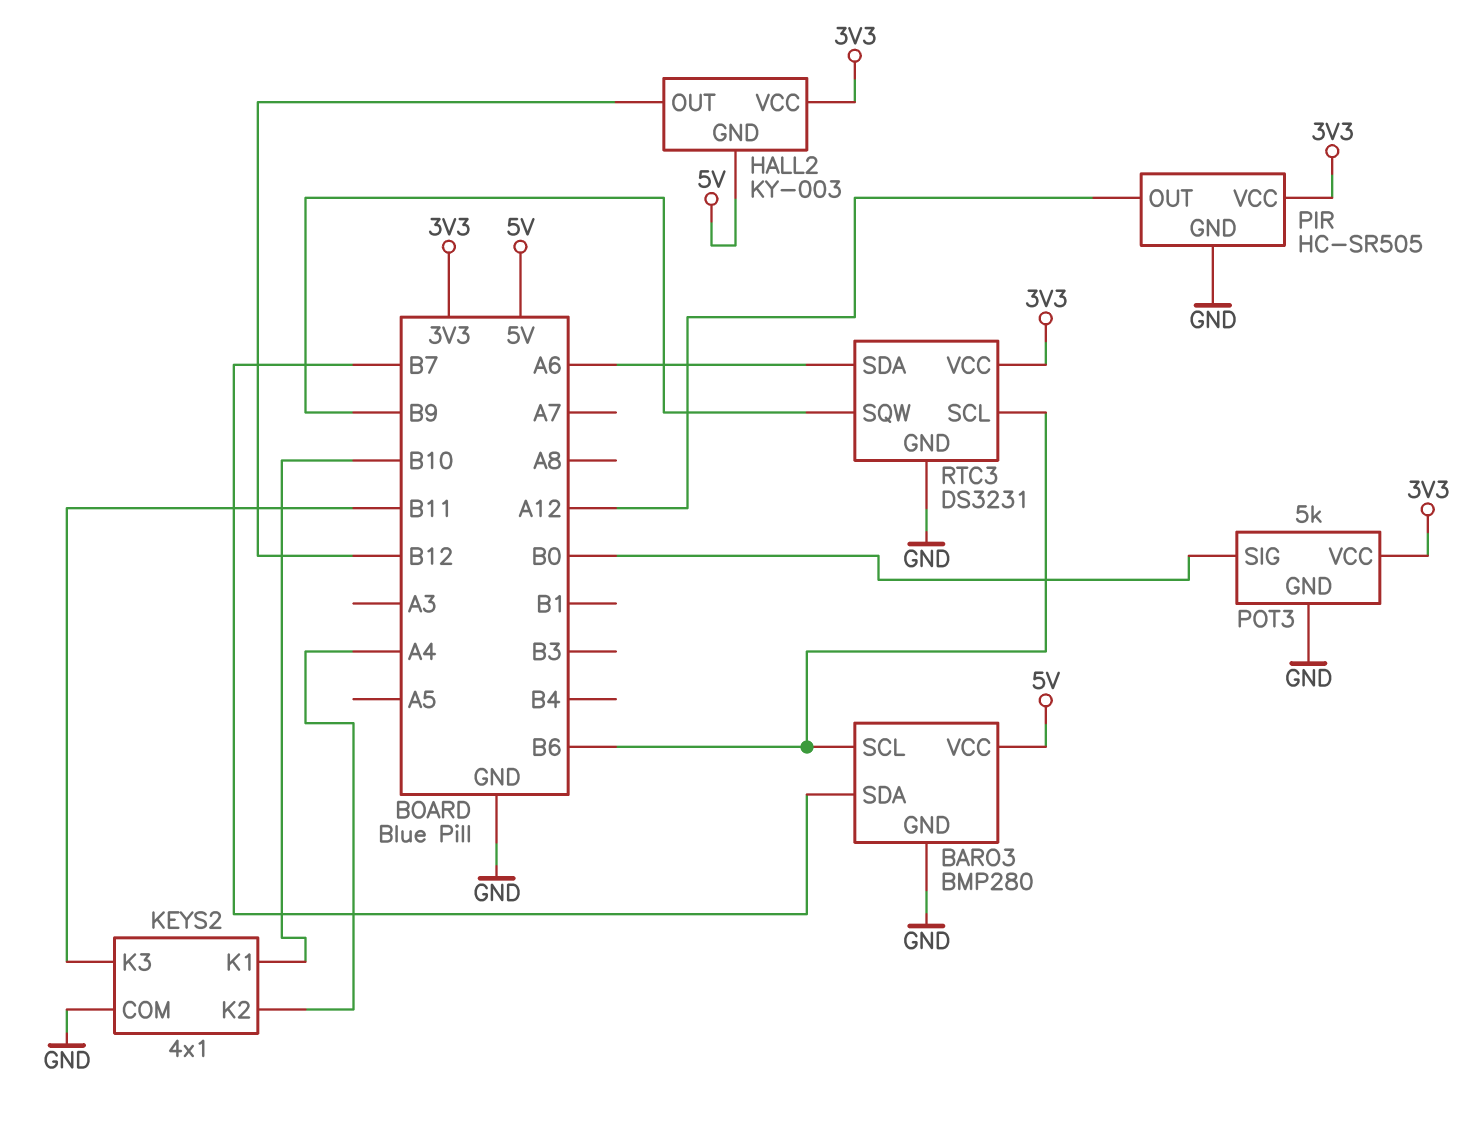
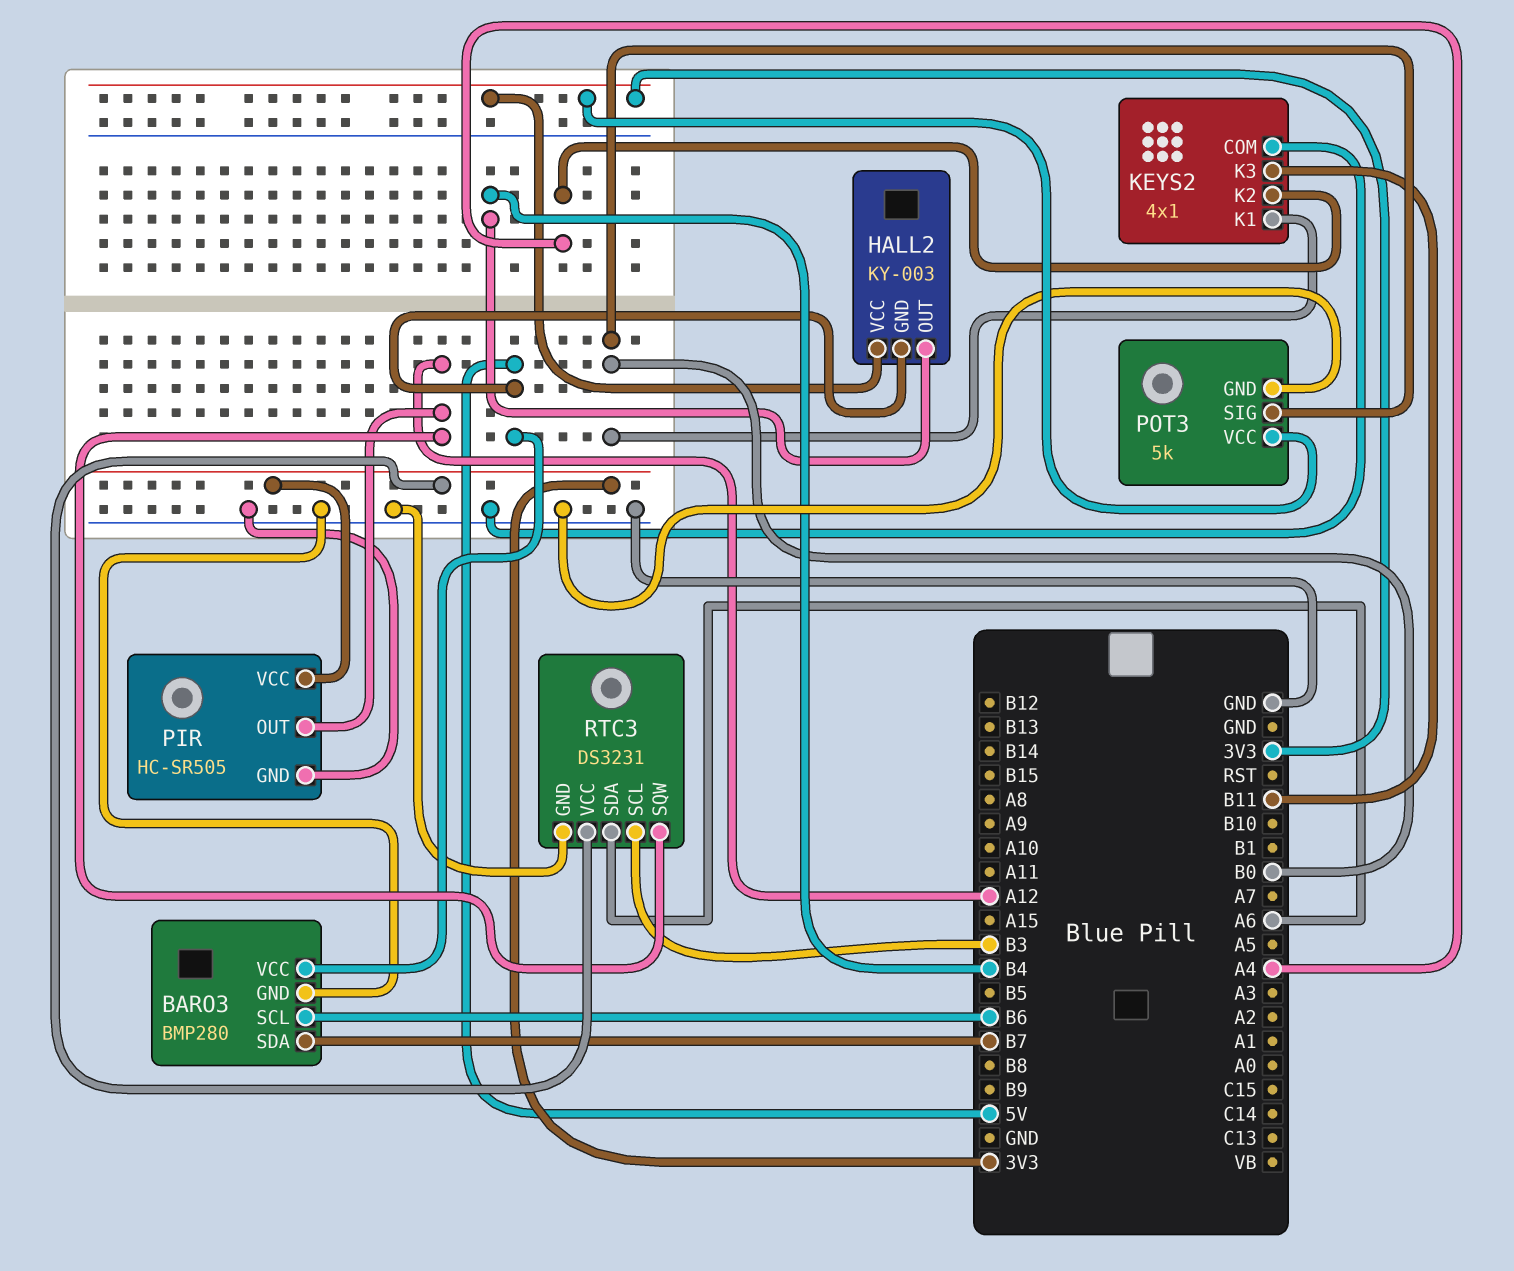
HALL2 pin OUT: B12 -> B4
KEYS2 pin K1: B10 -> B0
RTC3 pin SCL: B6 -> B3
RTC3 pin SQW: B9 -> A12

